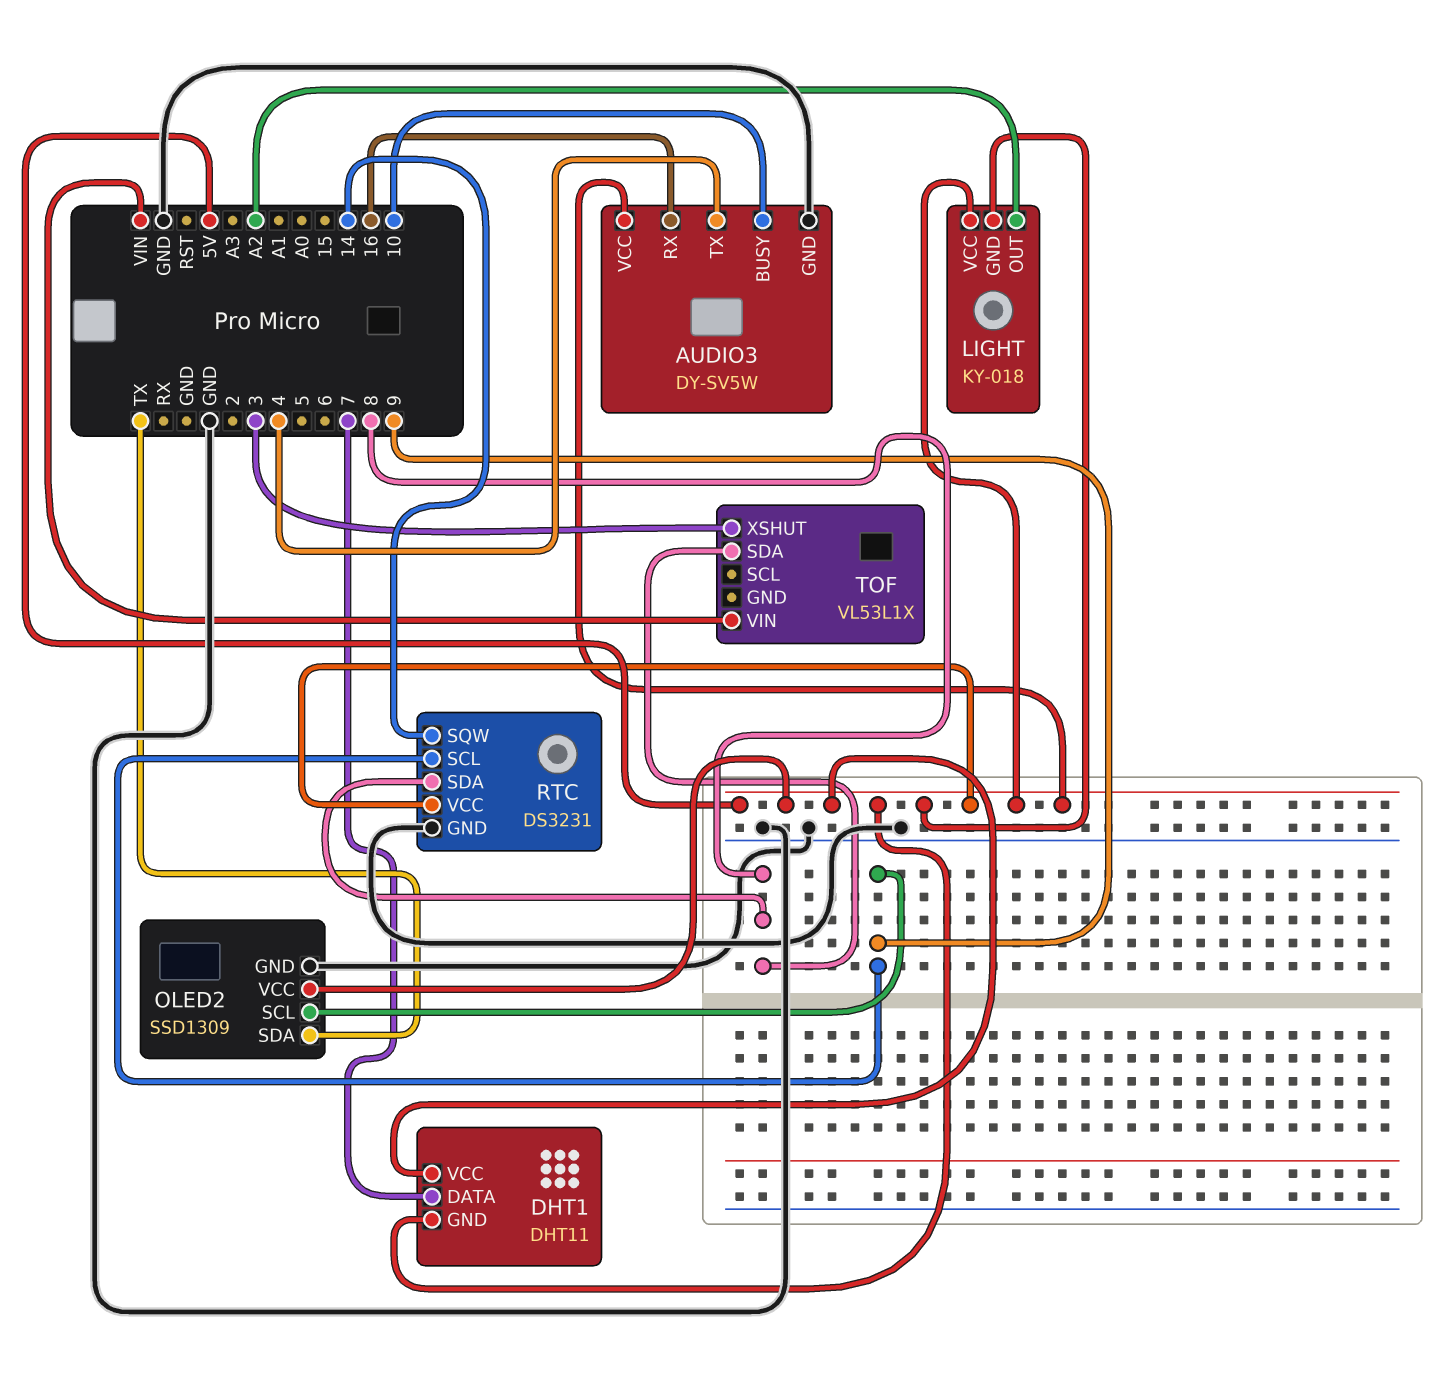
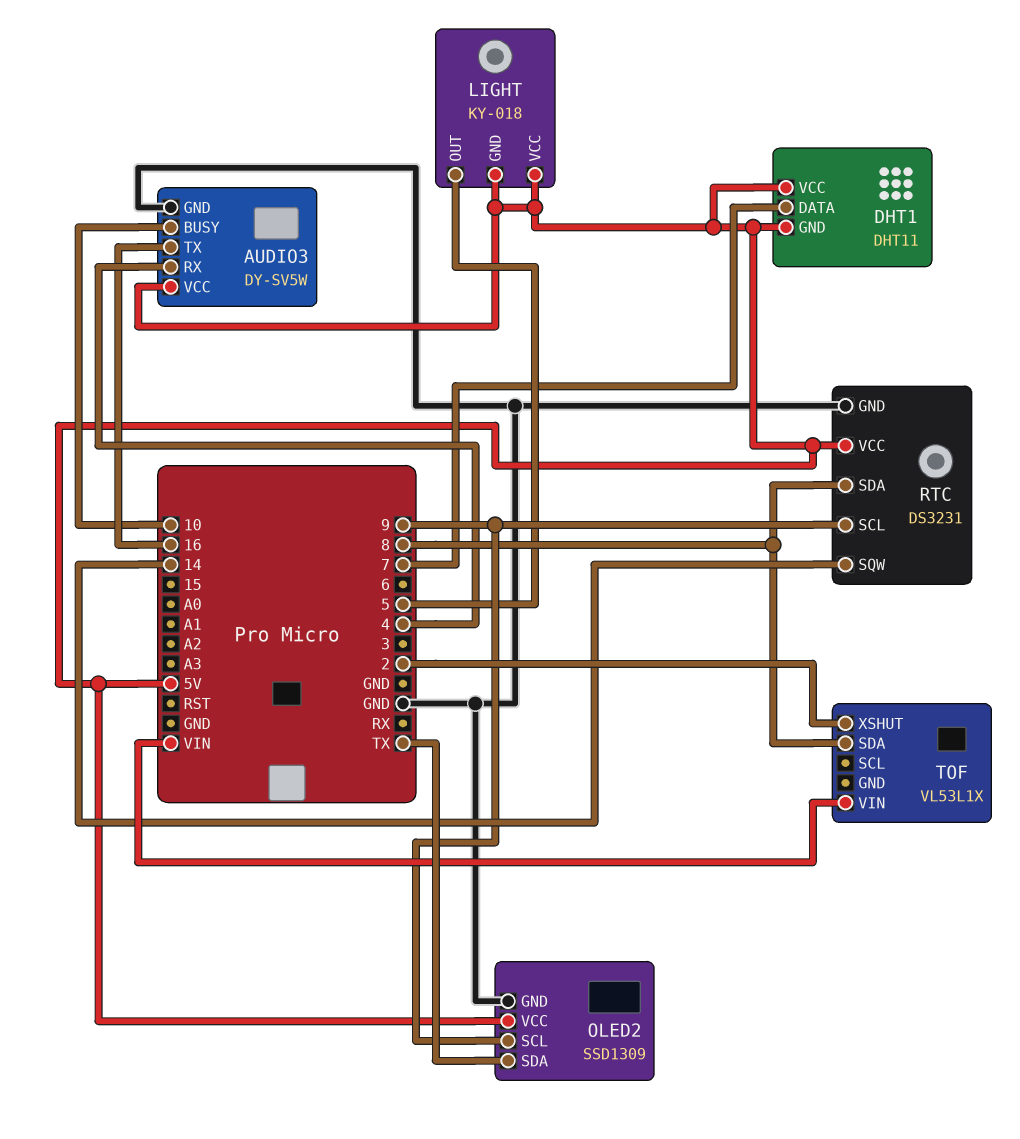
AUDIO3 pin RX: 16 -> 4
AUDIO3 pin TX: 4 -> 16
LIGHT pin OUT: A2 -> 5
TOF pin XSHUT: 3 -> 2

